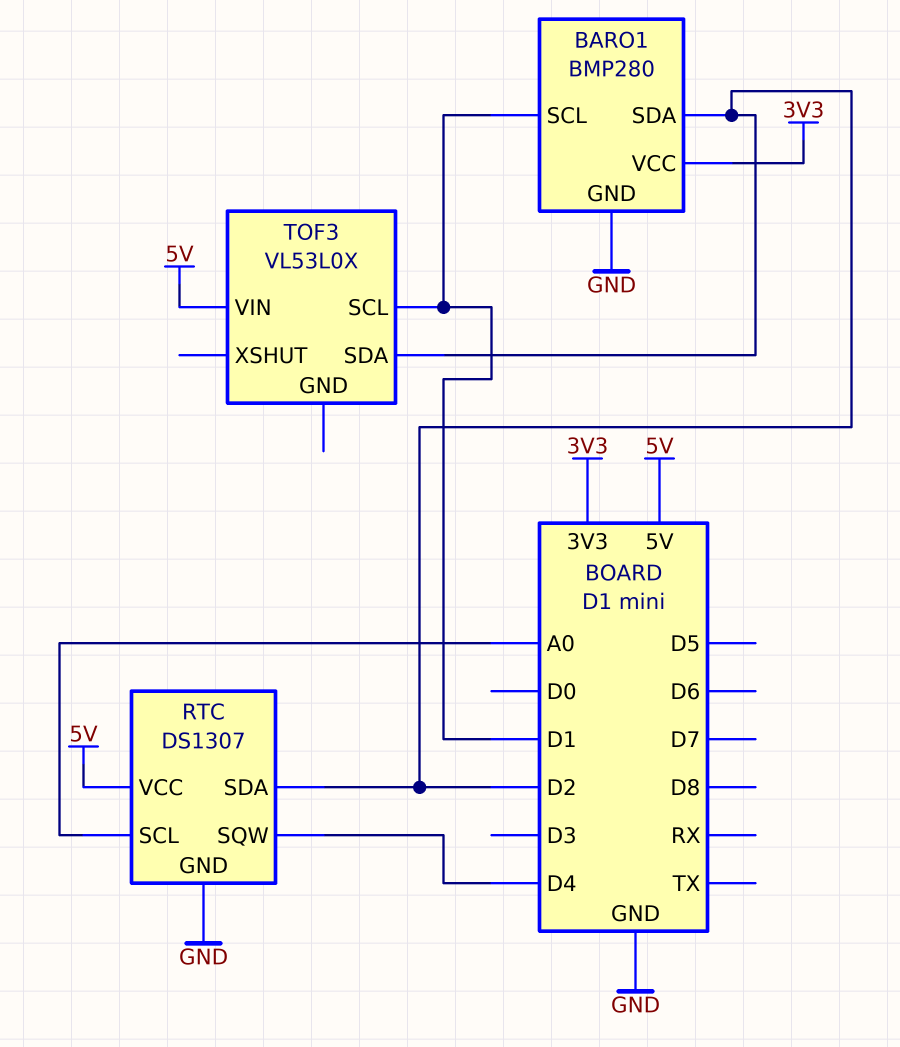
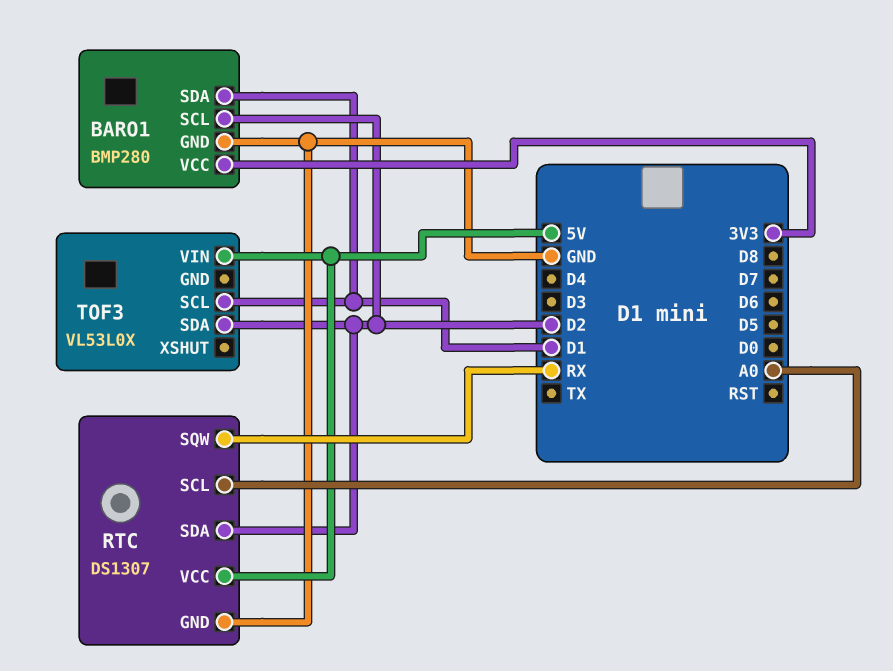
BARO1 pin SCL: D1 -> D2
BARO1 pin SDA: D2 -> D1
RTC pin SQW: D4 -> RX

